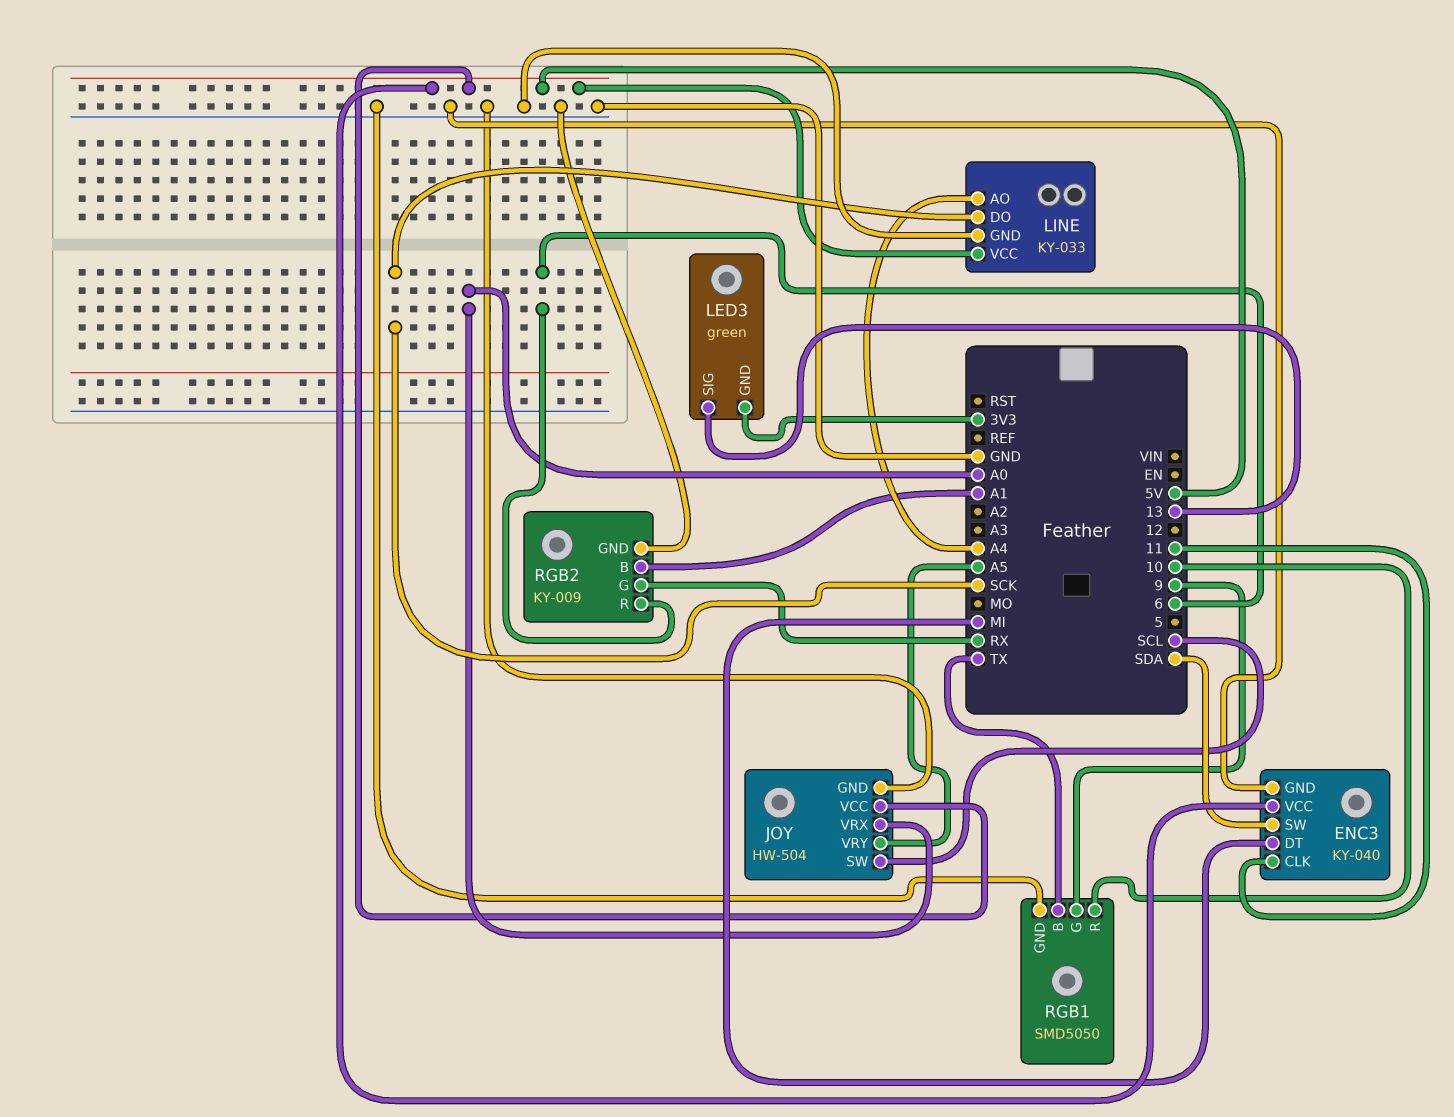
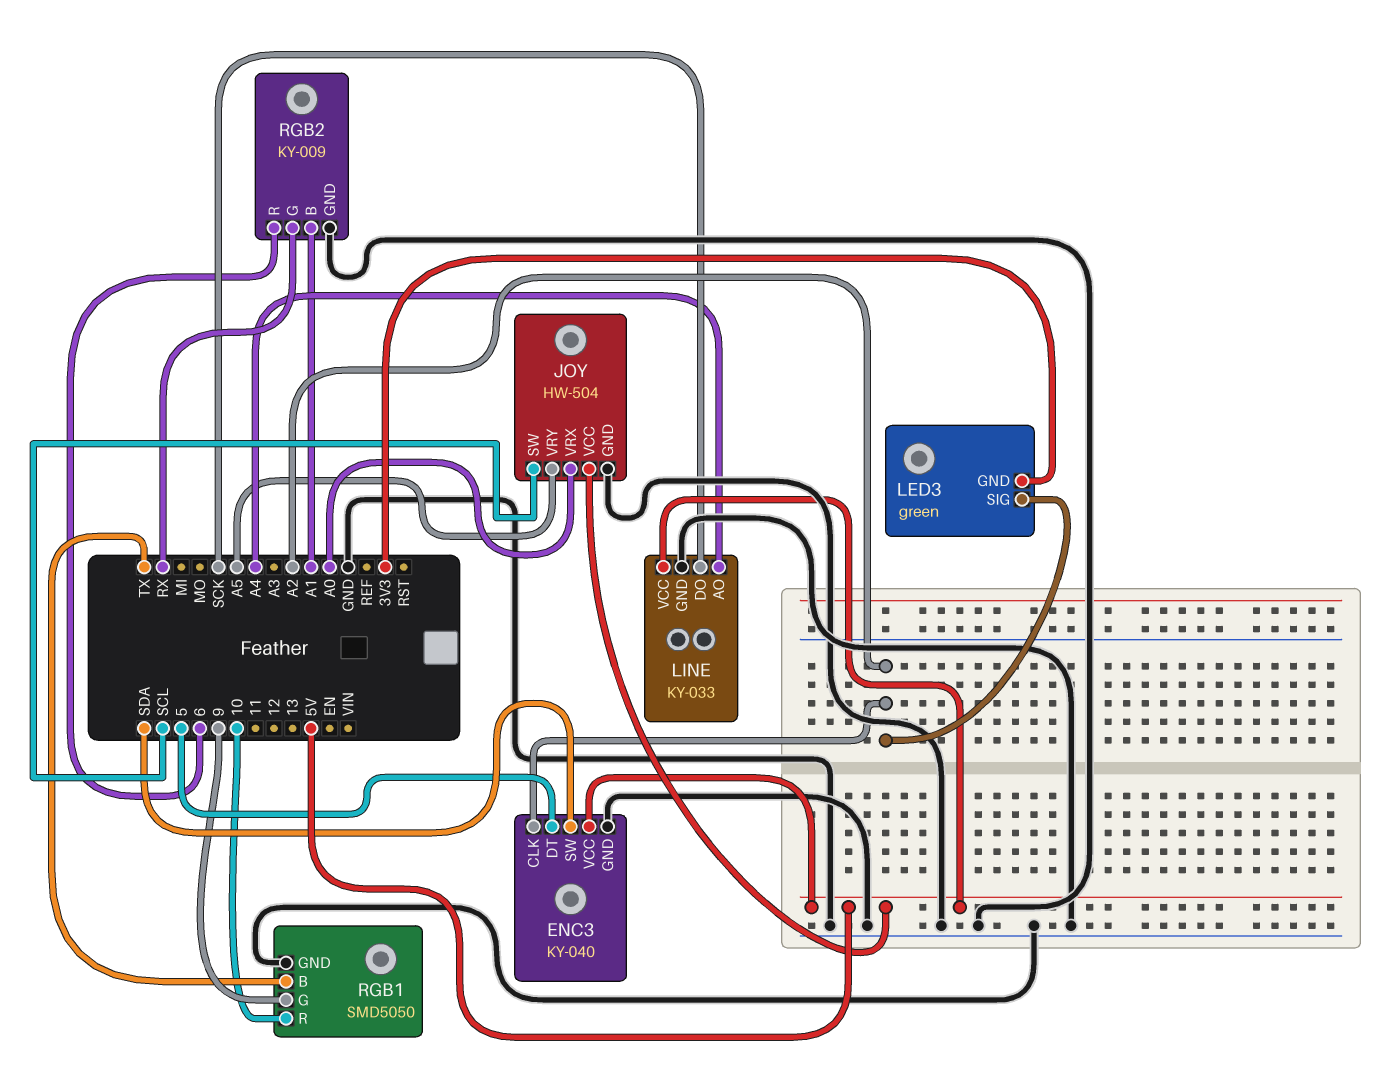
ENC3 pin CLK: 11 -> A2
ENC3 pin DT: MI -> 5
LED3 pin SIG: 13 -> A2

